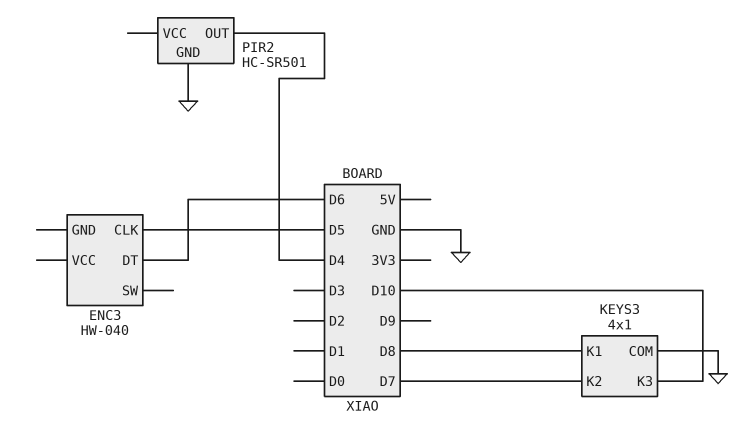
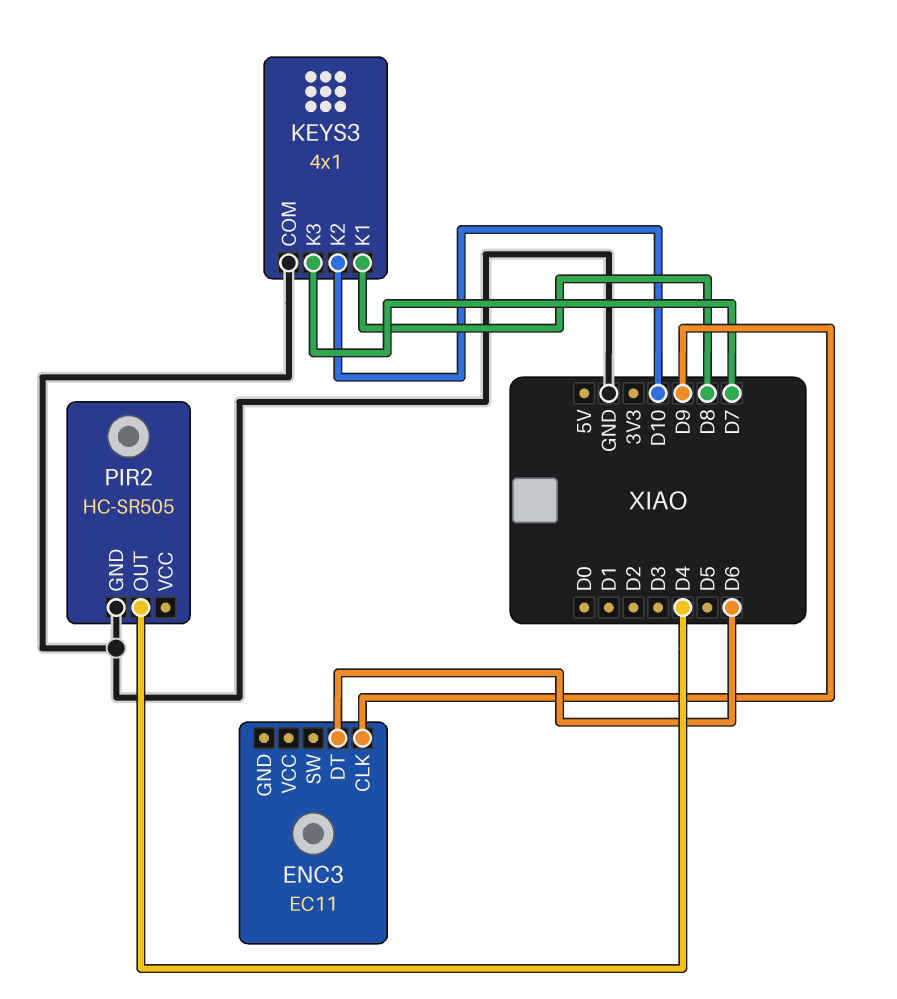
ENC3: HW-040 -> EC11
ENC3 pin CLK: D5 -> D9
KEYS3 pin K2: D7 -> D10
KEYS3 pin K3: D10 -> D7
PIR2: HC-SR501 -> HC-SR505

